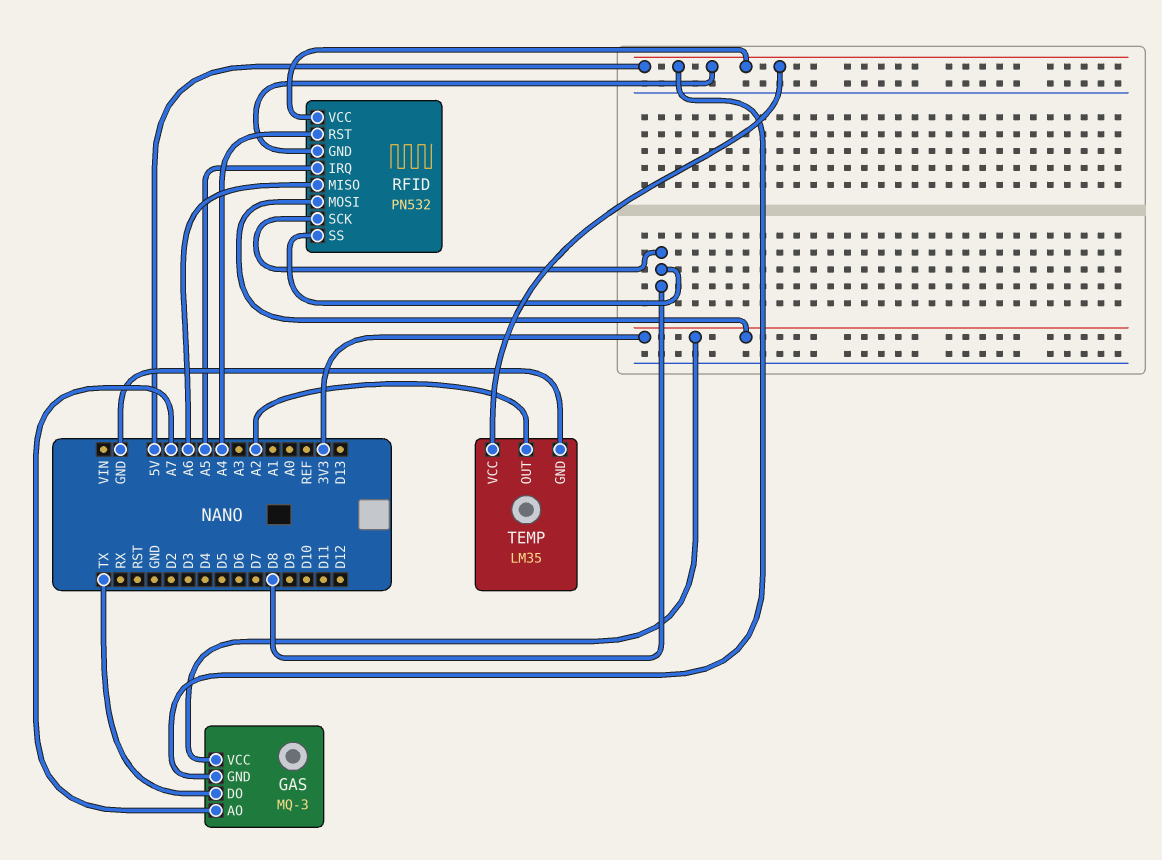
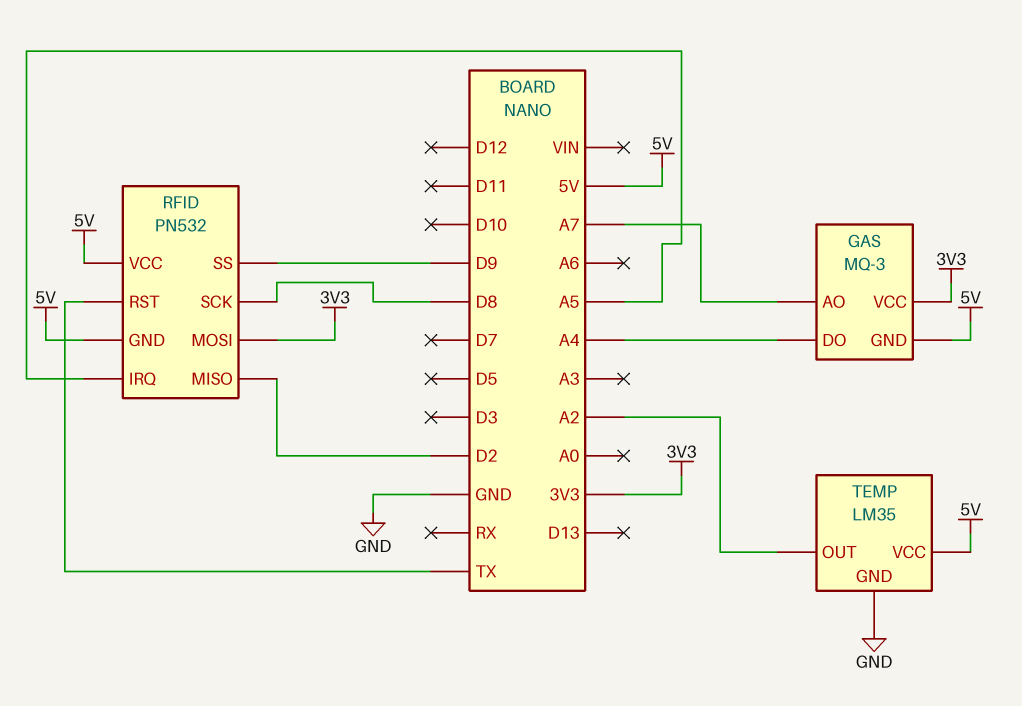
GAS pin DO: TX -> A4
RFID pin MISO: A6 -> D2
RFID pin RST: A4 -> TX
RFID pin SS: D8 -> D9

